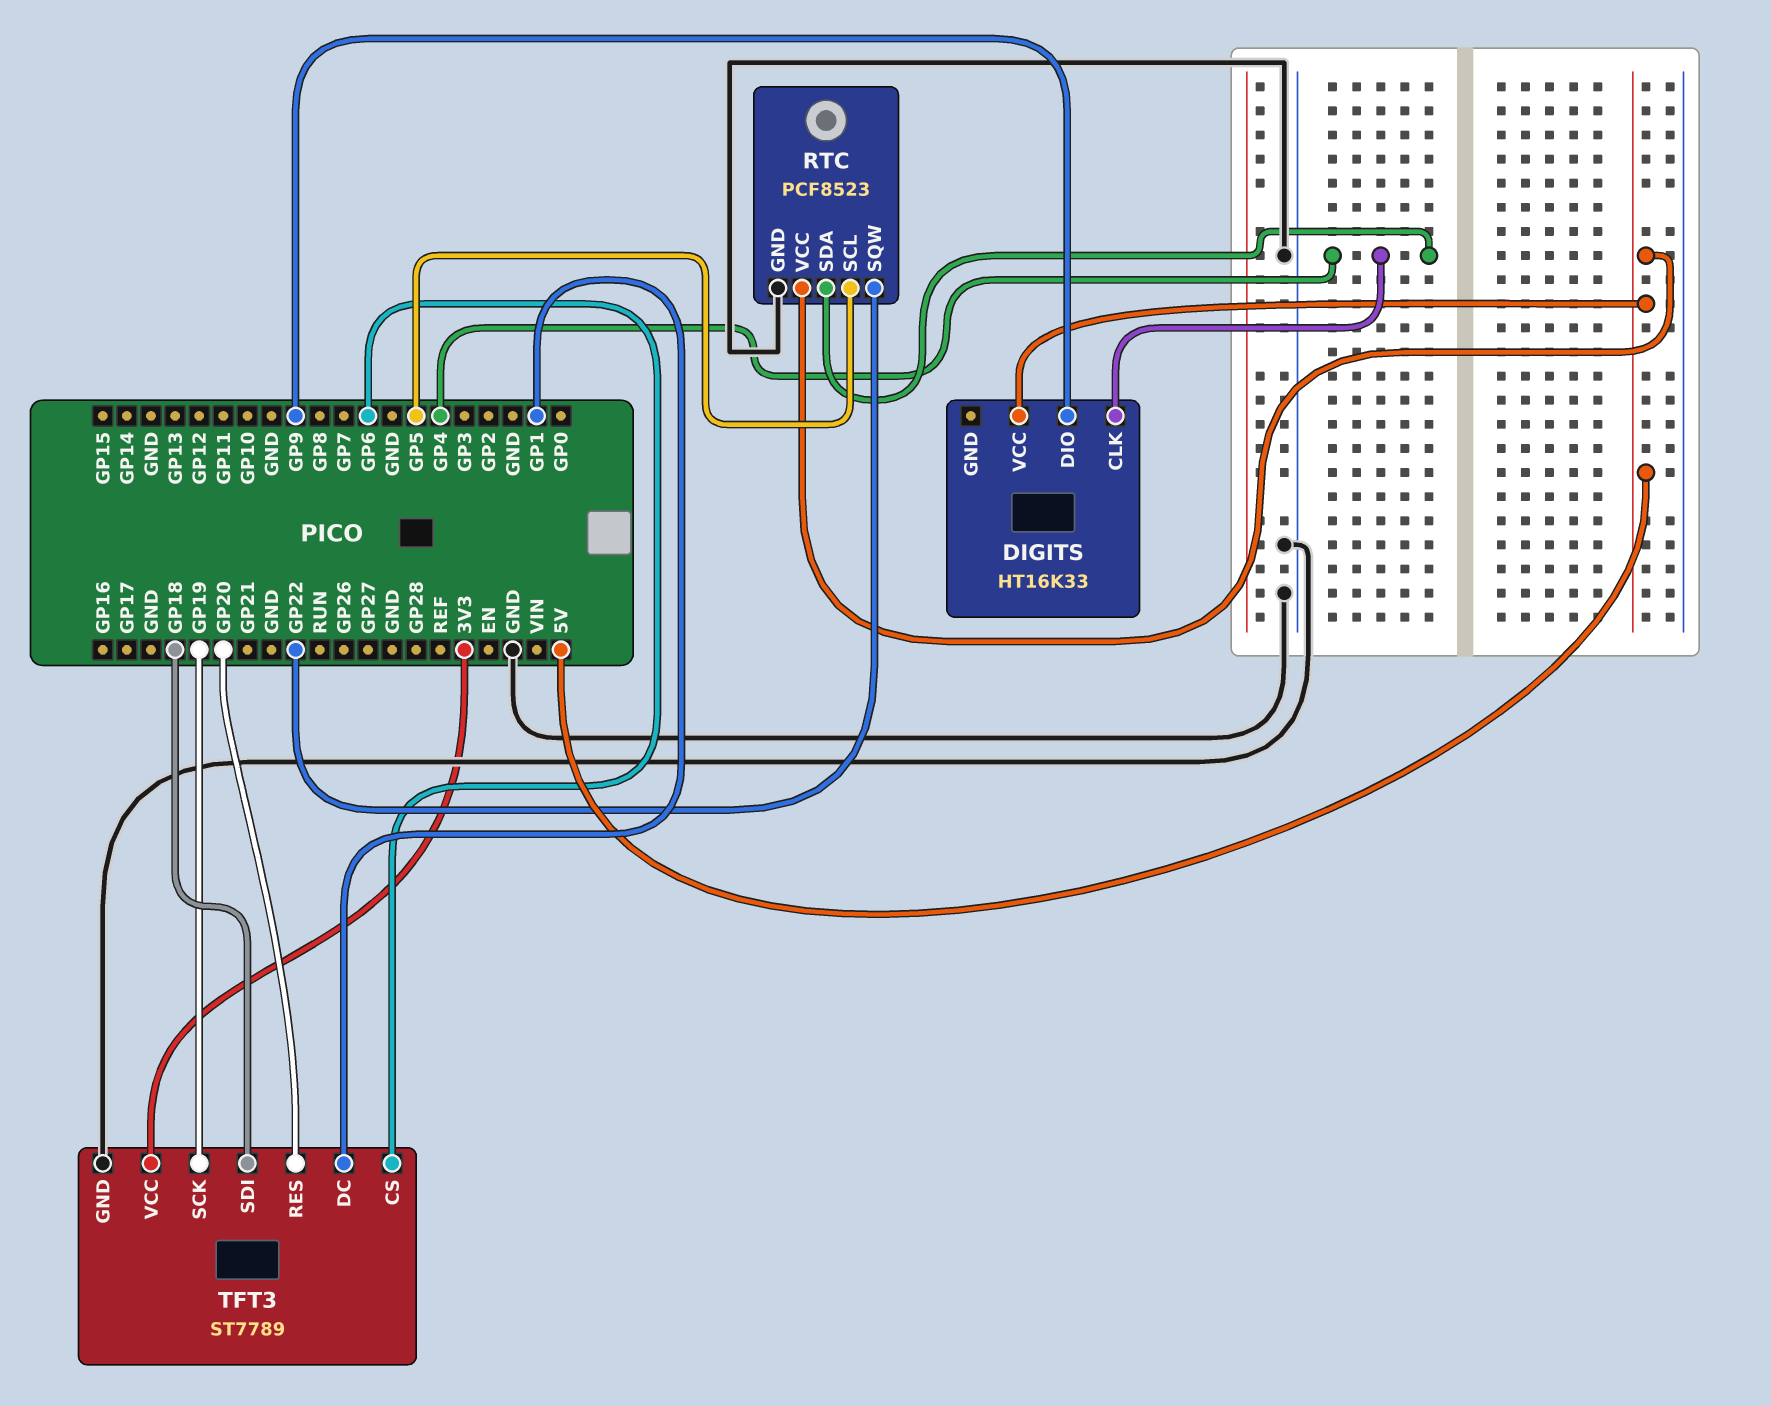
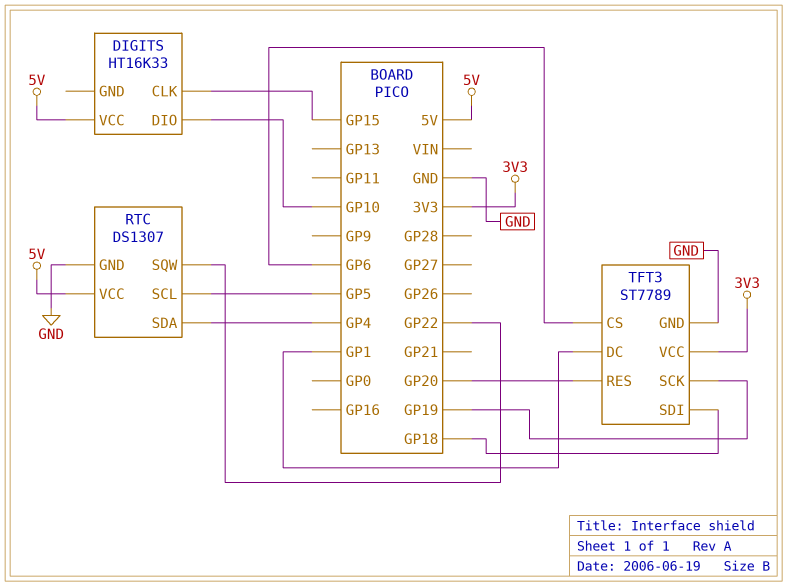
DIGITS pin CLK: GP4 -> GP15
DIGITS pin DIO: GP9 -> GP10
RTC: PCF8523 -> DS1307

